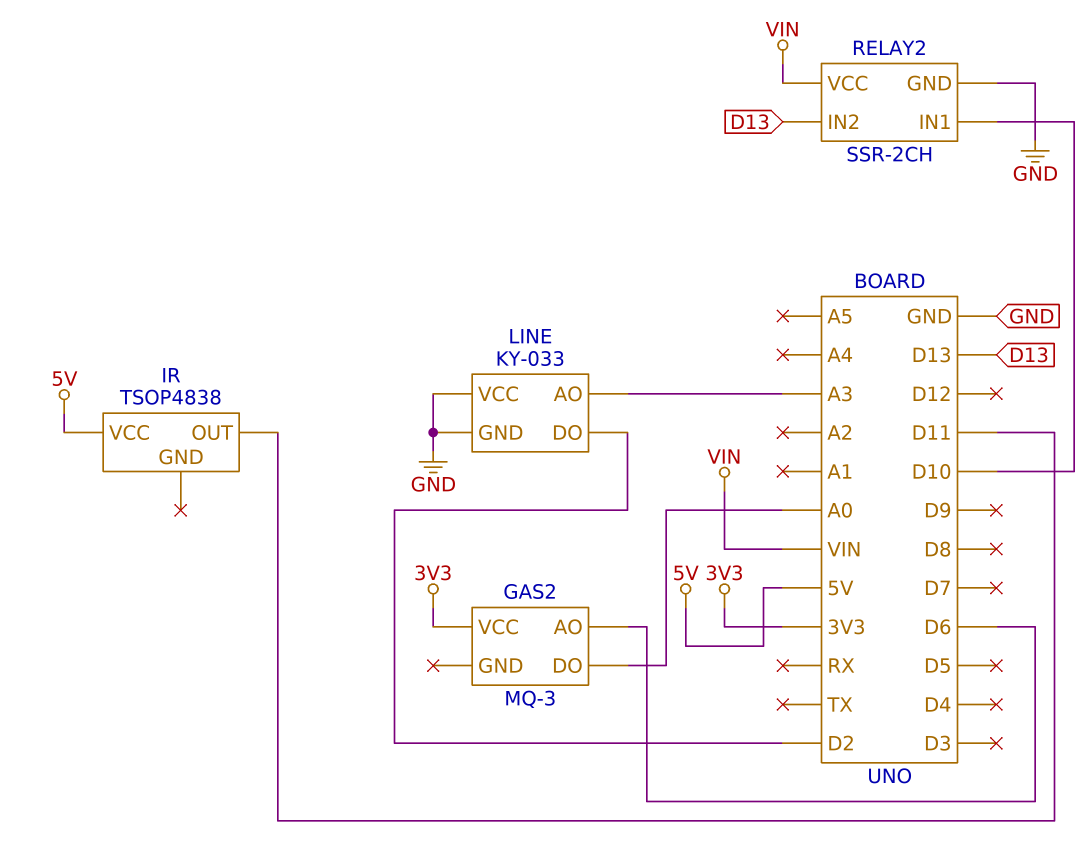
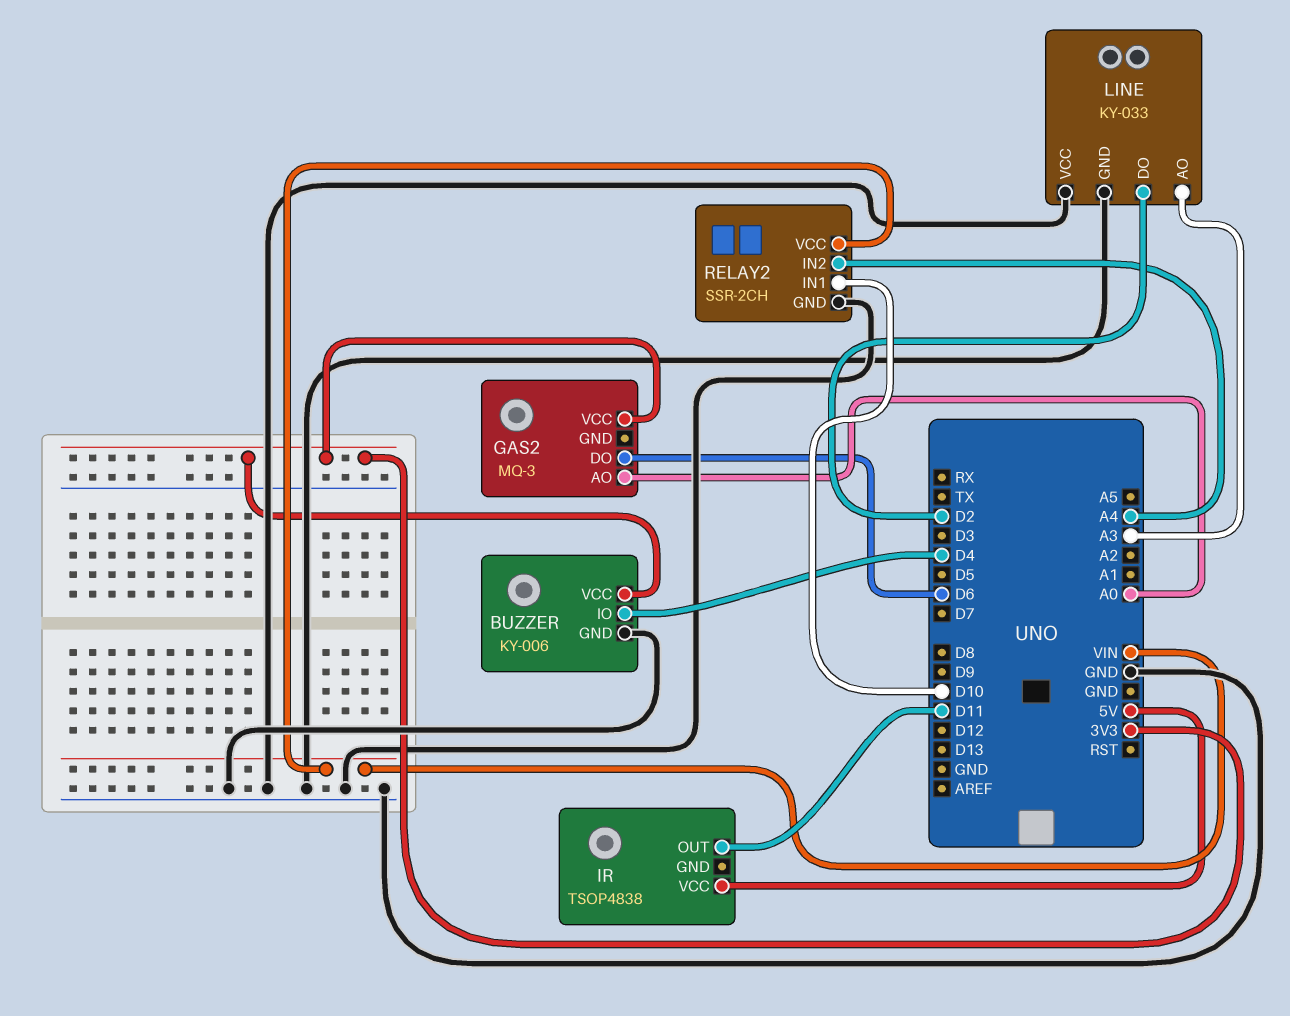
BUZZER: none -> KY-006
BUZZER pin GND: none -> GND
BUZZER pin IO: none -> D4
BUZZER pin VCC: none -> 3V3
GAS2 pin AO: D6 -> A0
GAS2 pin DO: A0 -> D6
RELAY2 pin IN2: D13 -> A4

